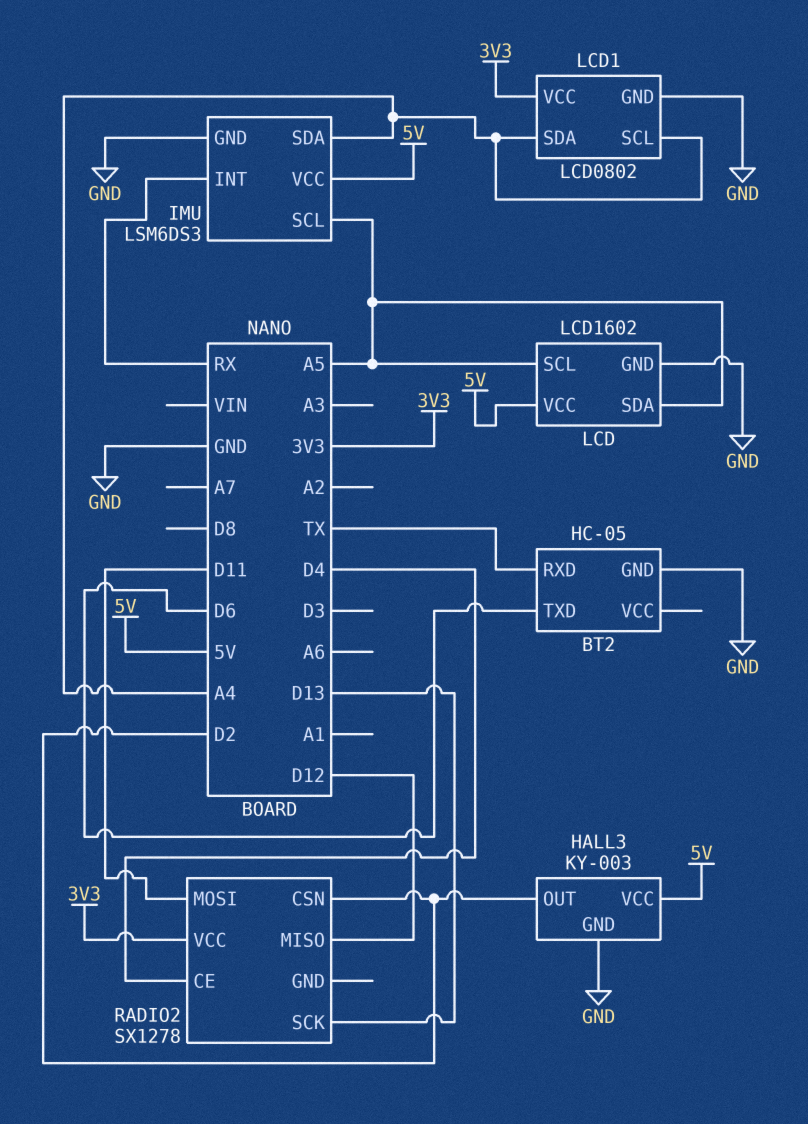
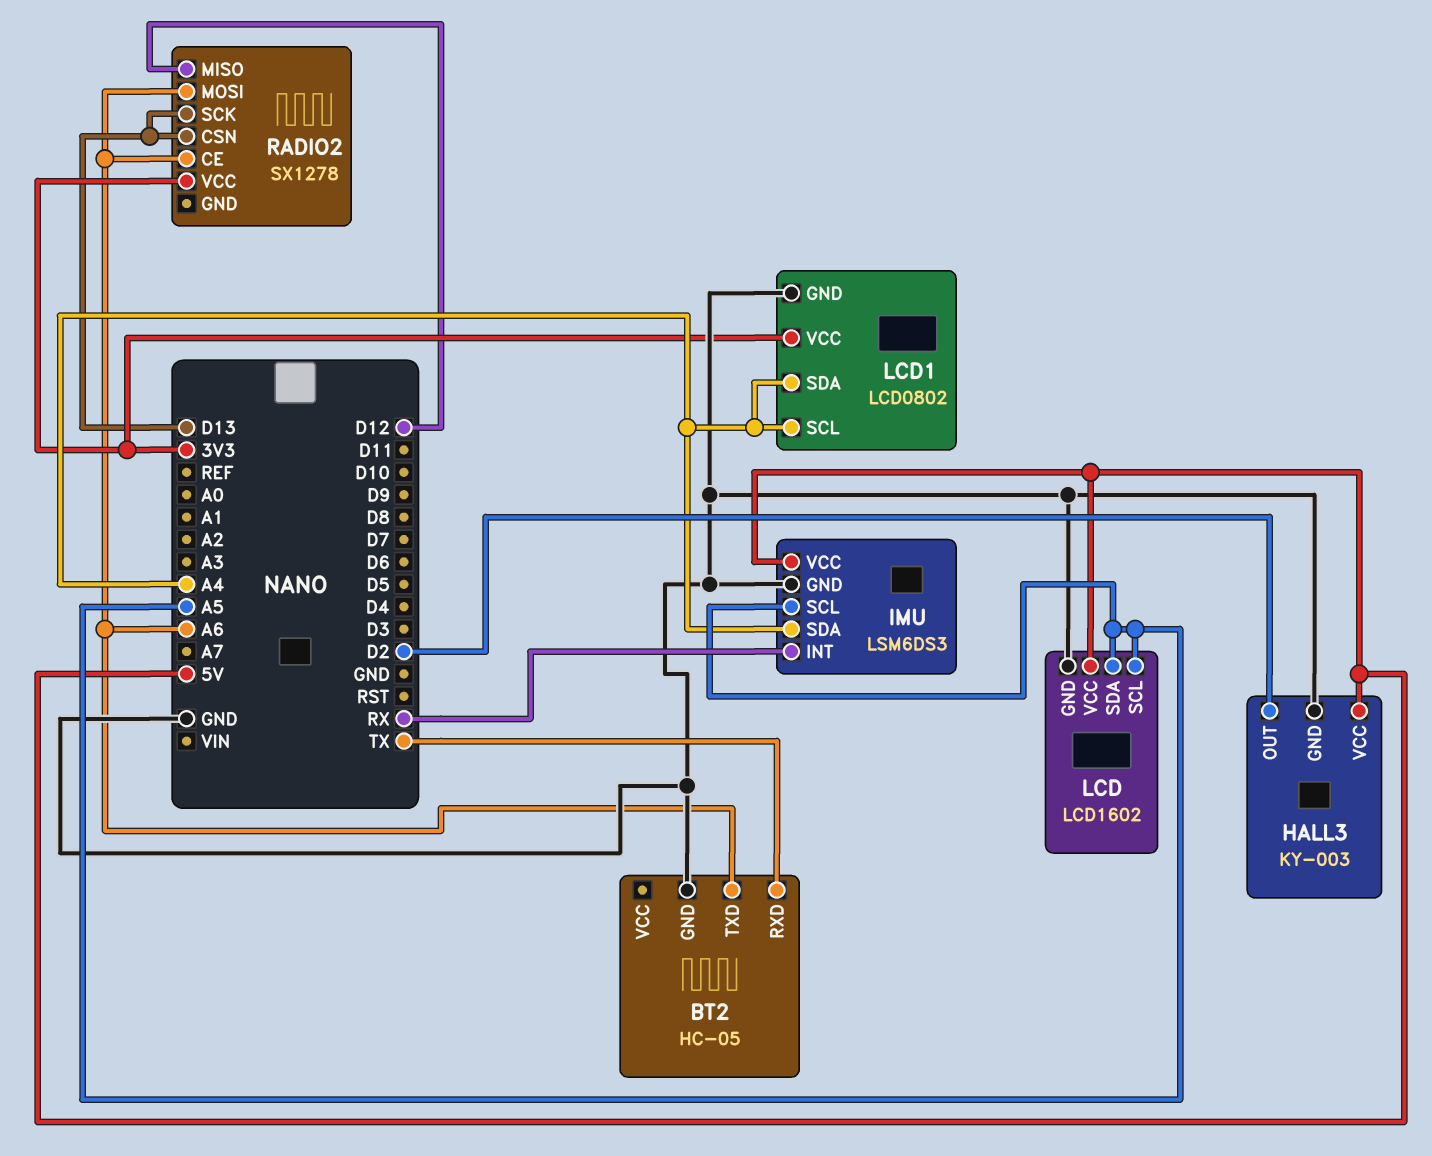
BT2 pin TXD: D6 -> A6
RADIO2 pin CE: D4 -> A6
RADIO2 pin CSN: D2 -> D13
RADIO2 pin MOSI: D11 -> A6

